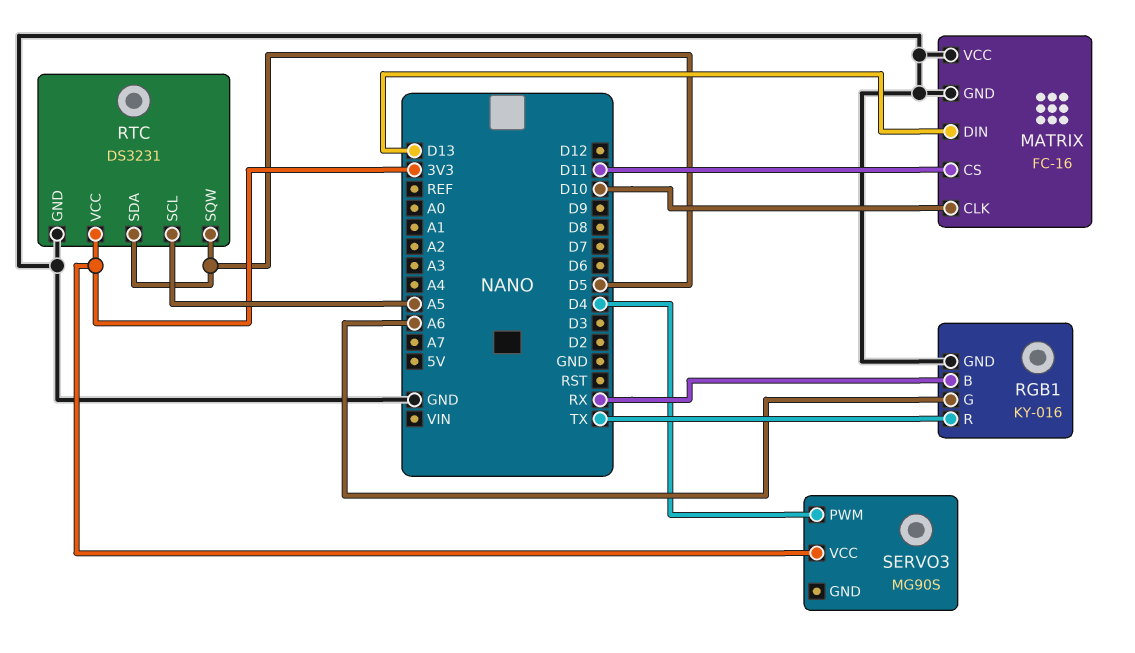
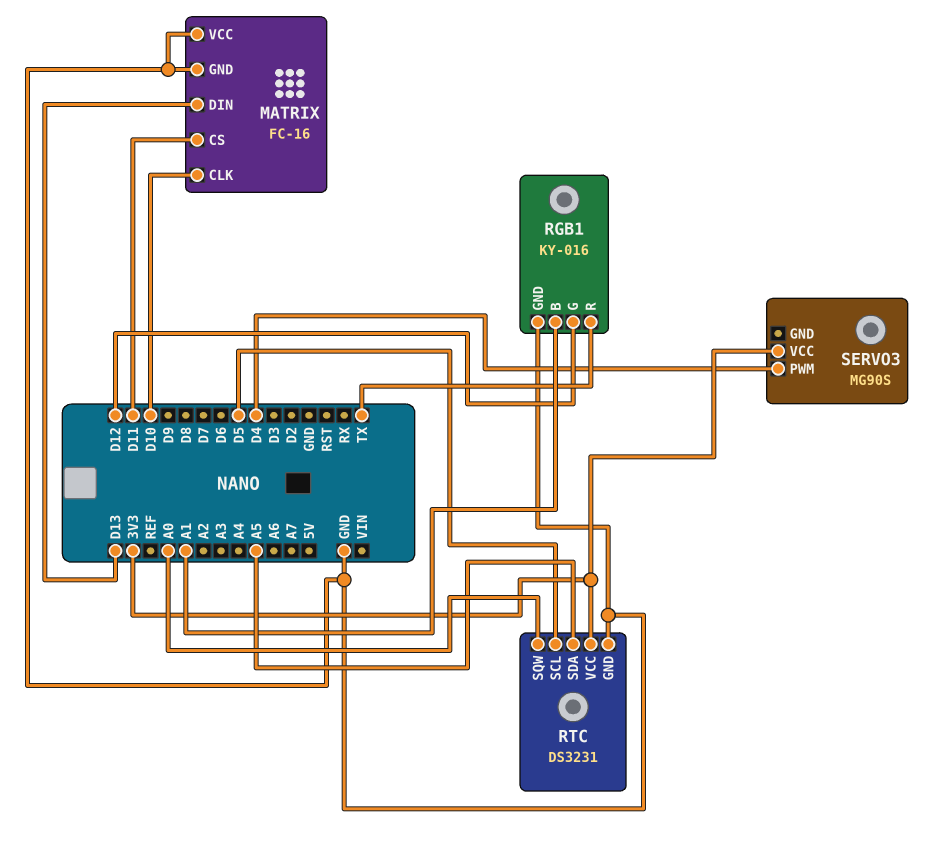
RGB1 pin B: RX -> A1
RGB1 pin G: A6 -> D12
RTC pin SCL: A5 -> D5
RTC pin SDA: D5 -> A5
RTC pin SQW: D5 -> A0

